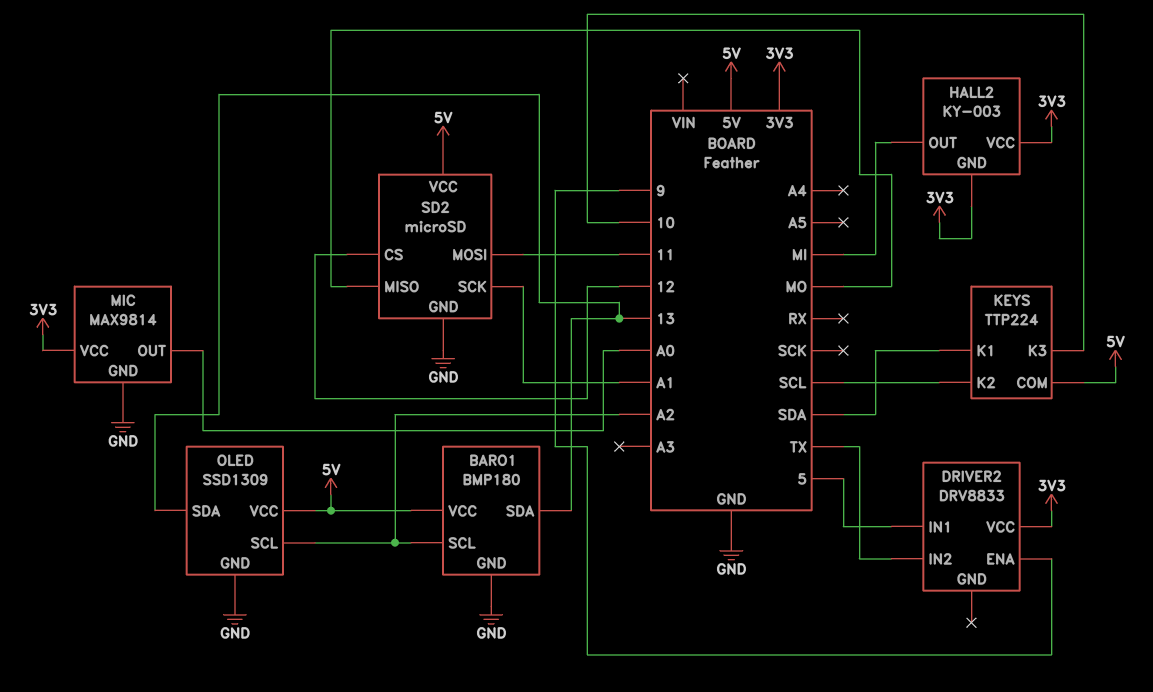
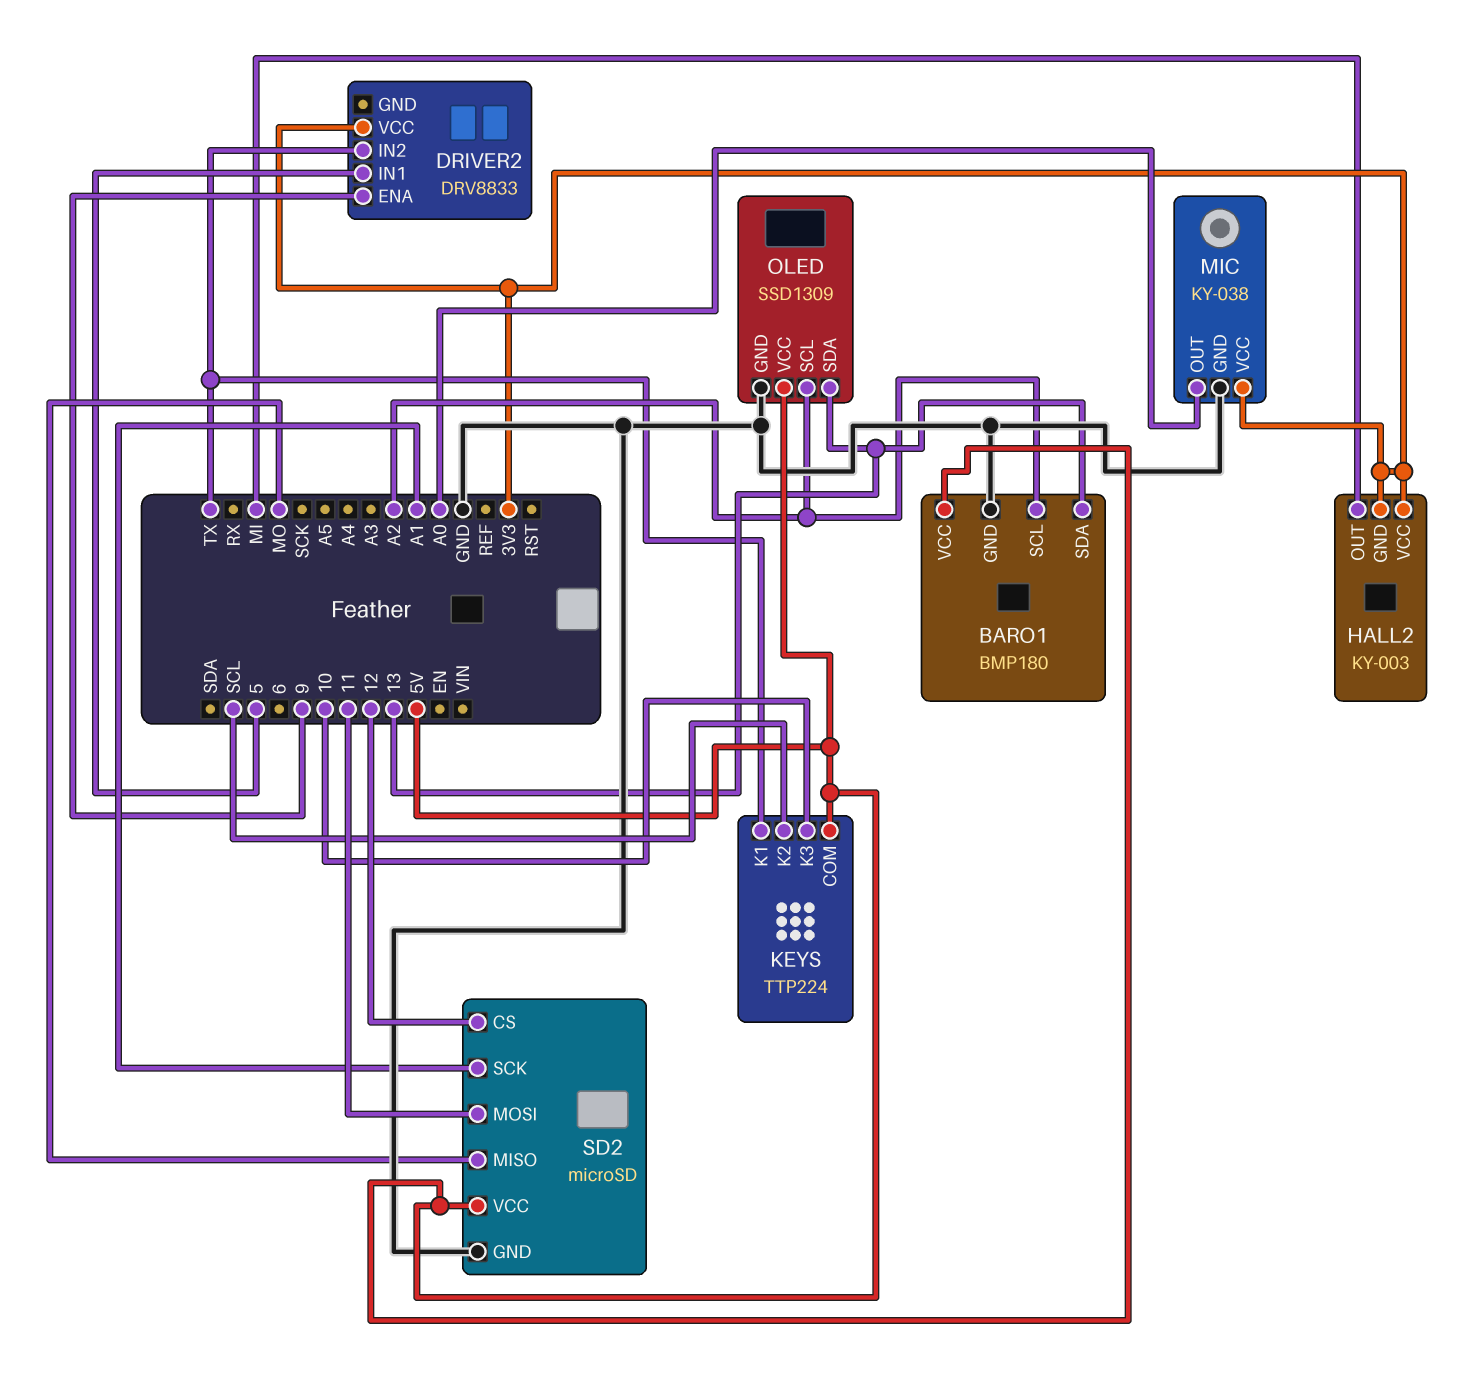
KEYS pin K1: SDA -> TX
MIC: MAX9814 -> KY-038

